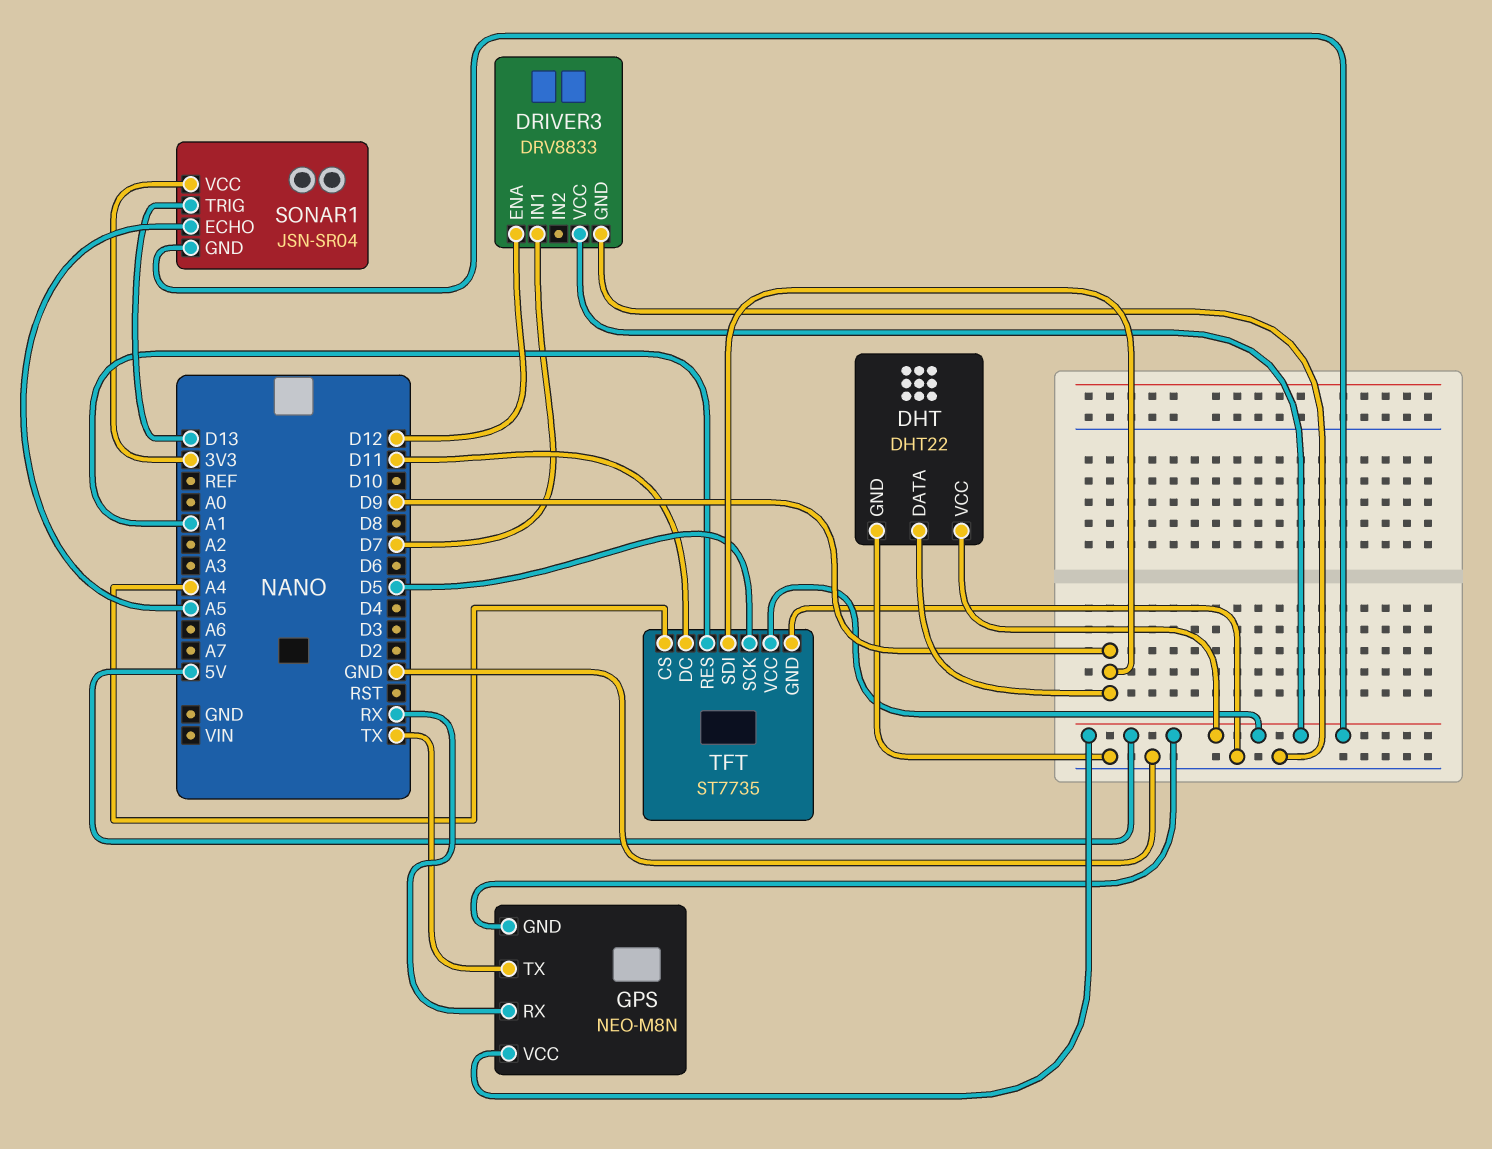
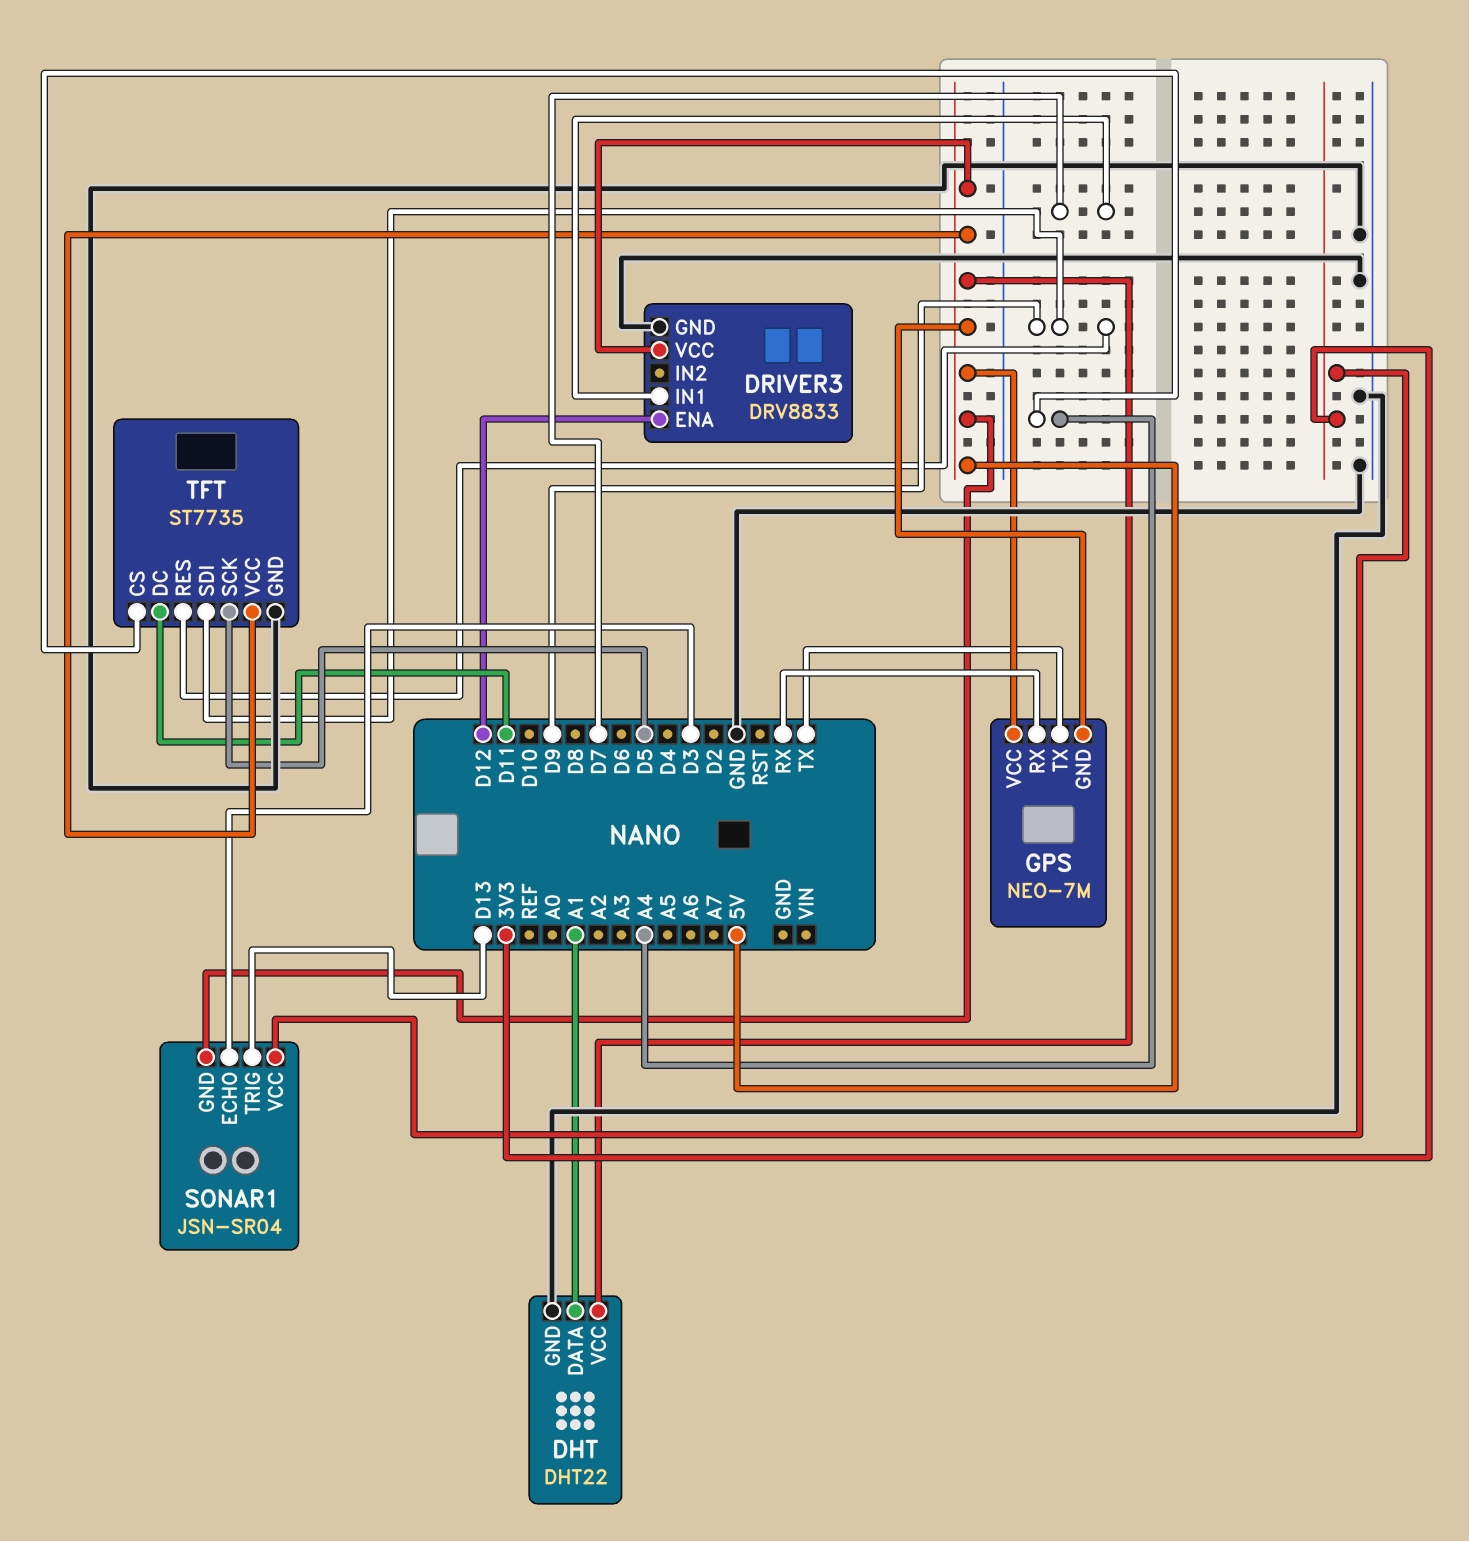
DHT pin DATA: D9 -> A1
GPS: NEO-M8N -> NEO-7M
SONAR1 pin ECHO: A5 -> D3
TFT pin RES: A1 -> D9

